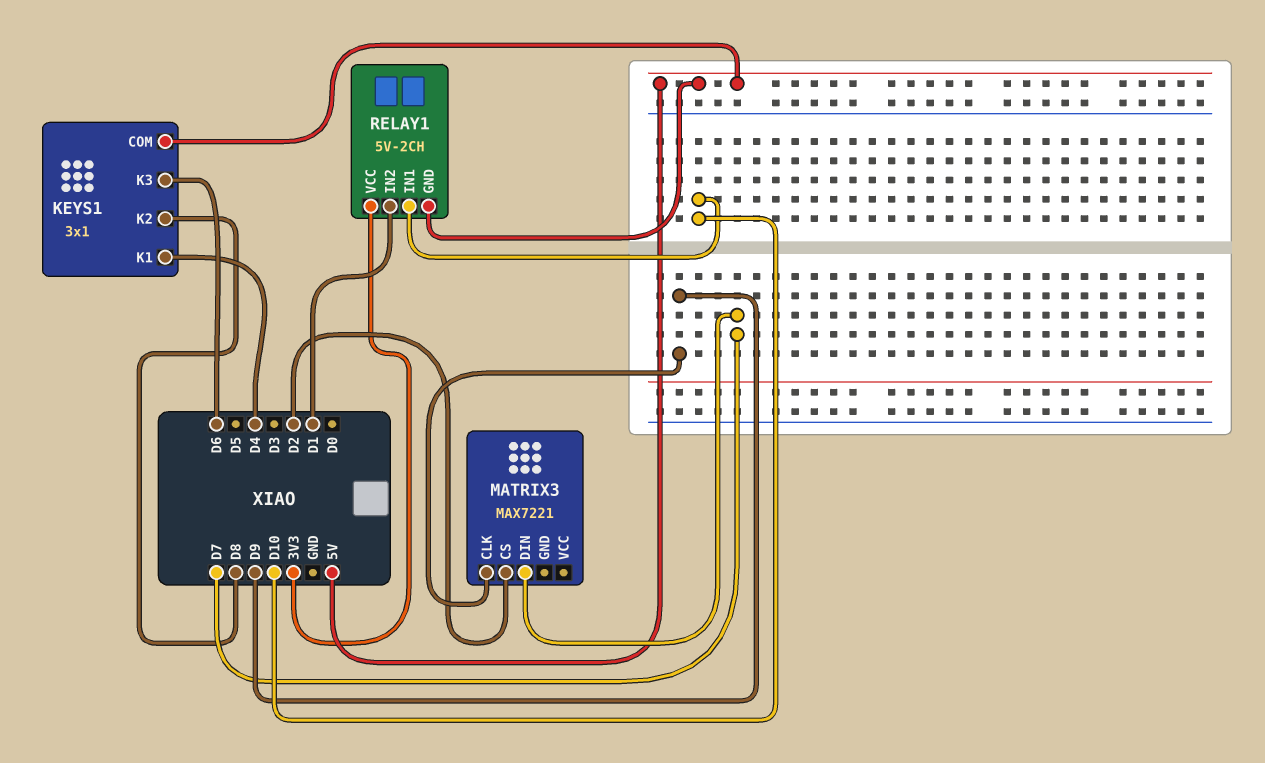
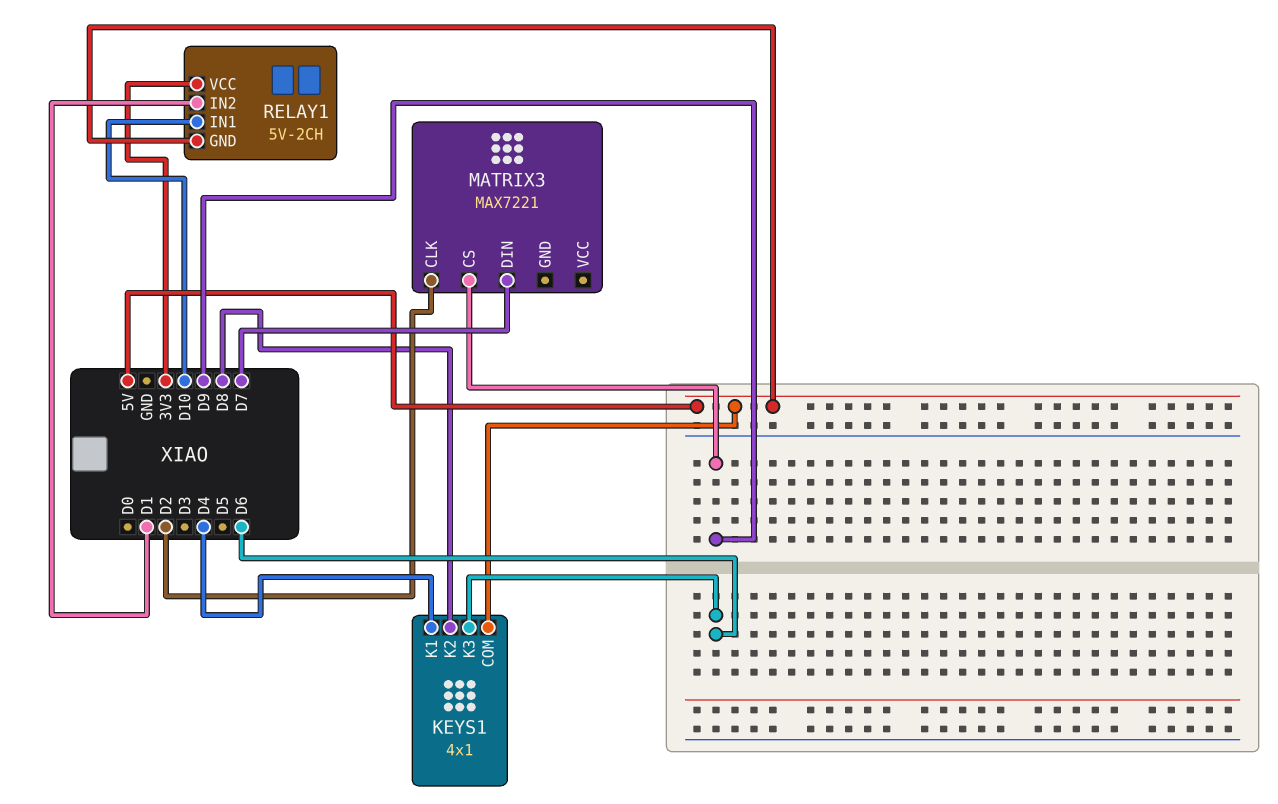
KEYS1: 3x1 -> 4x1
MATRIX3 pin CLK: D9 -> D2
MATRIX3 pin CS: D2 -> D9

